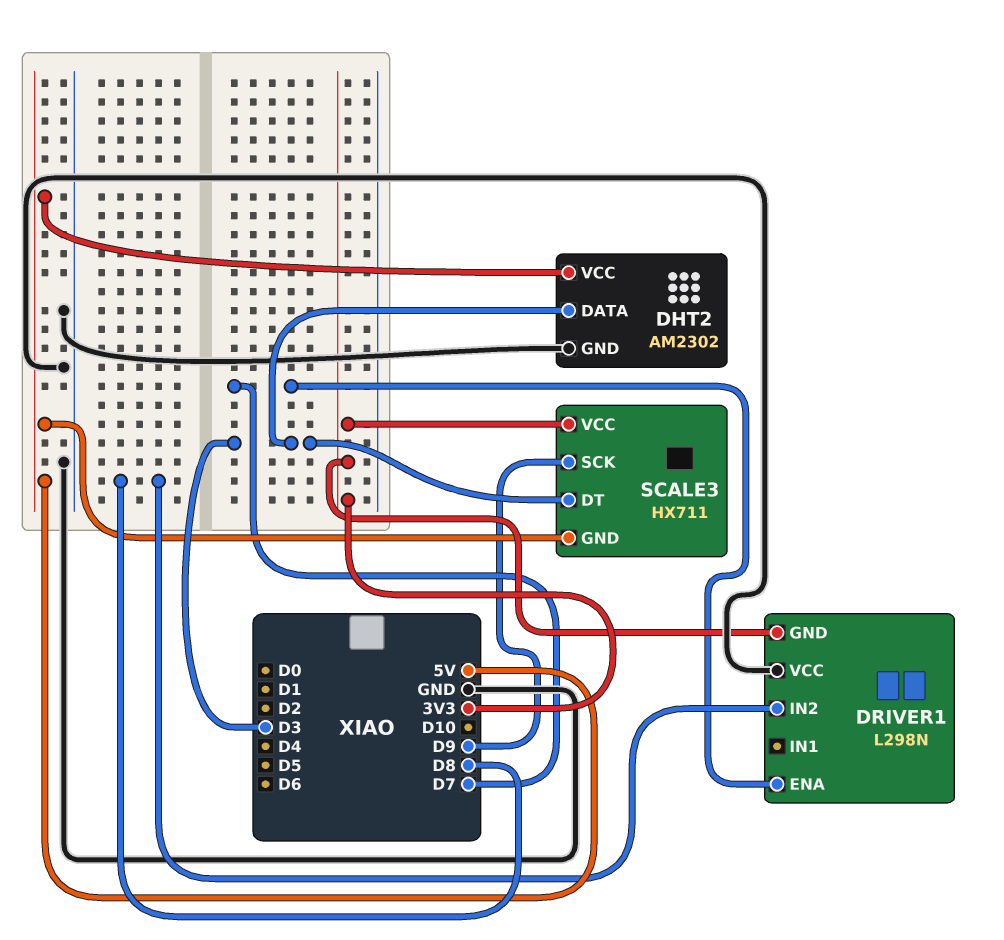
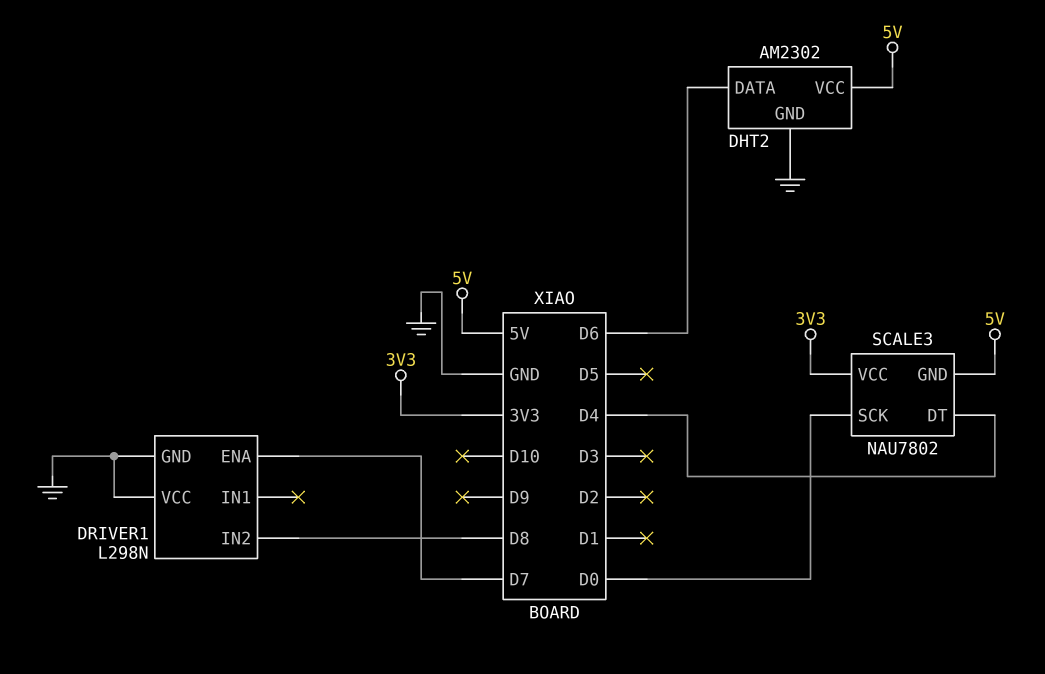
DHT2 pin DATA: D3 -> D6
DRIVER1 pin GND: 3V3 -> GND
SCALE3: HX711 -> NAU7802
SCALE3 pin DT: D3 -> D4
SCALE3 pin SCK: D9 -> D0

